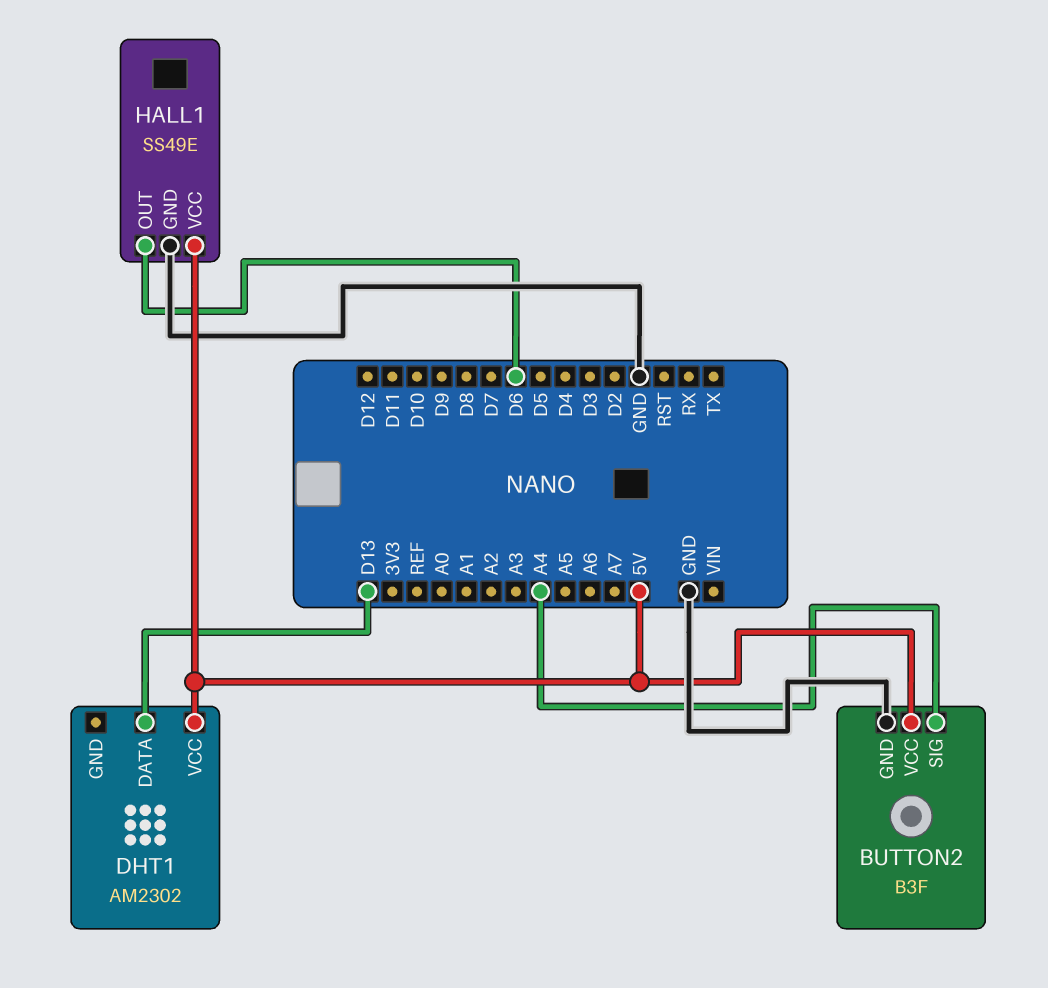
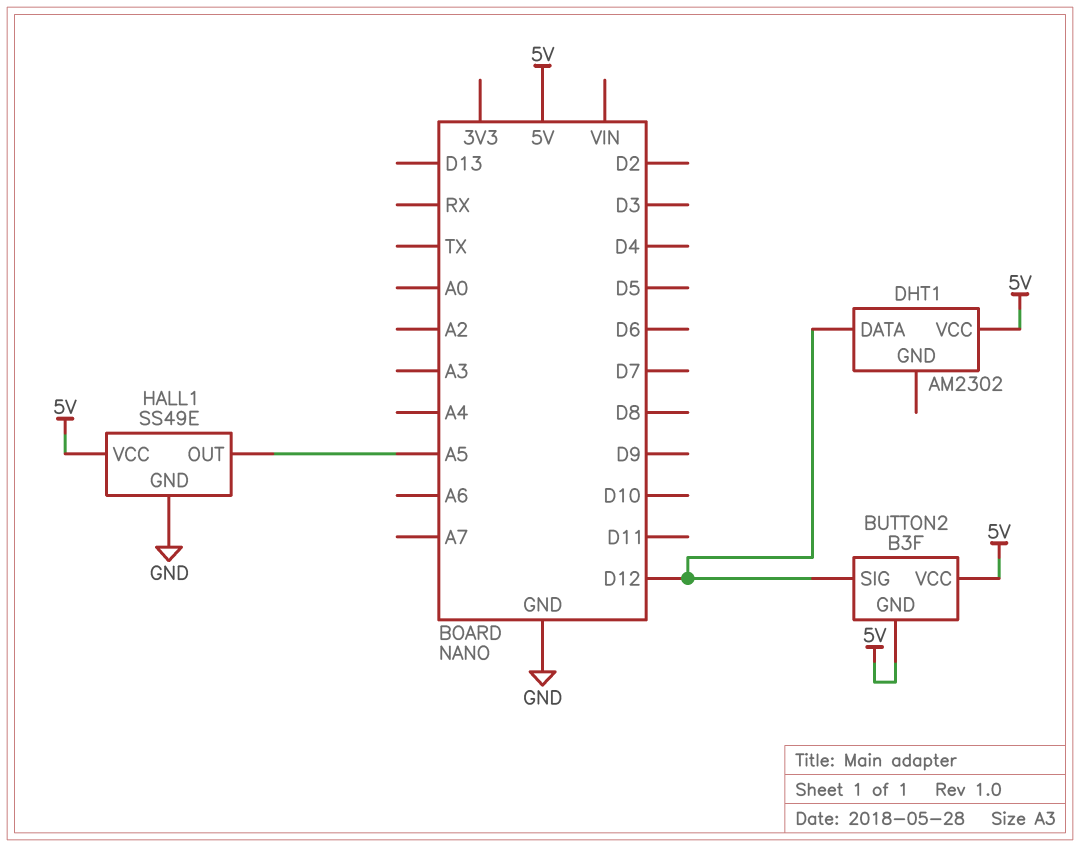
BUTTON2 pin GND: GND -> 5V
BUTTON2 pin SIG: A4 -> D12
DHT1 pin DATA: D13 -> D12
HALL1 pin OUT: D6 -> A5

